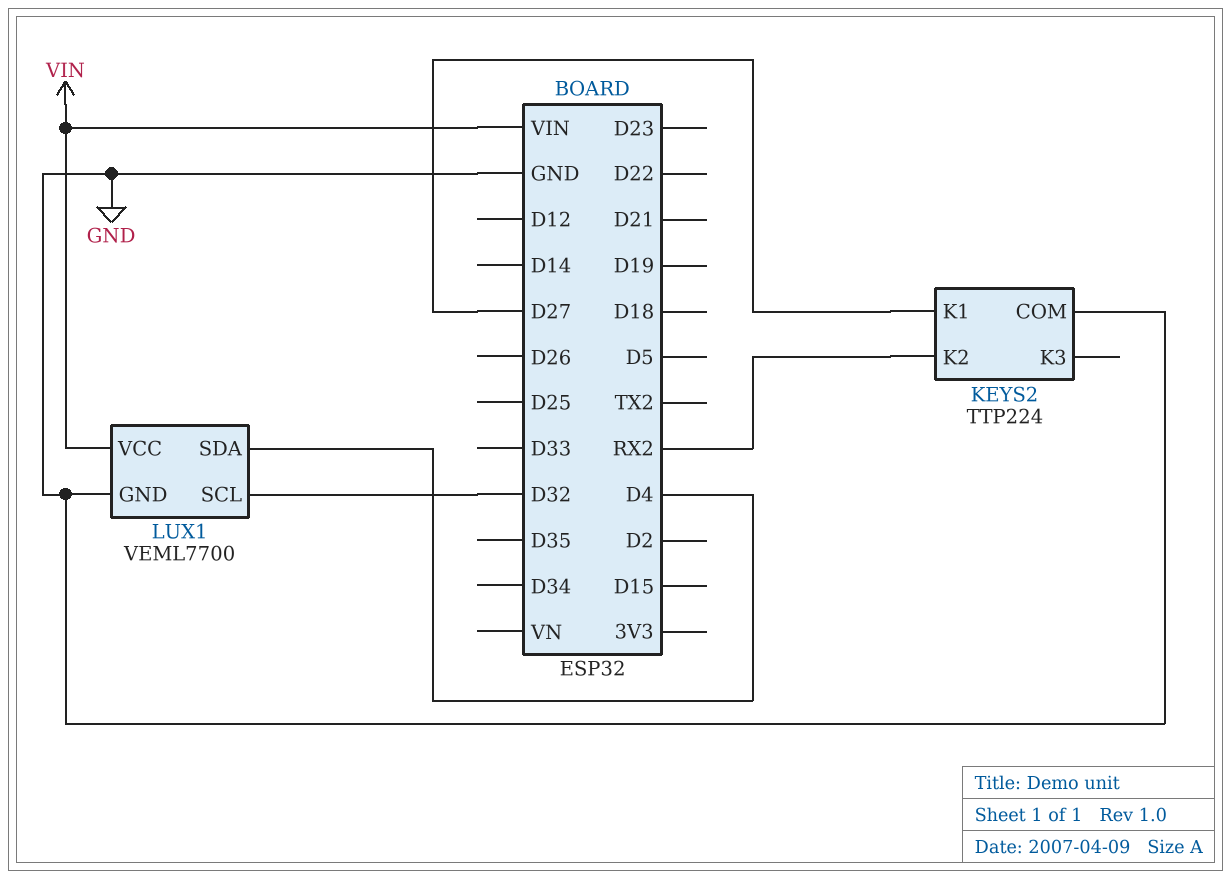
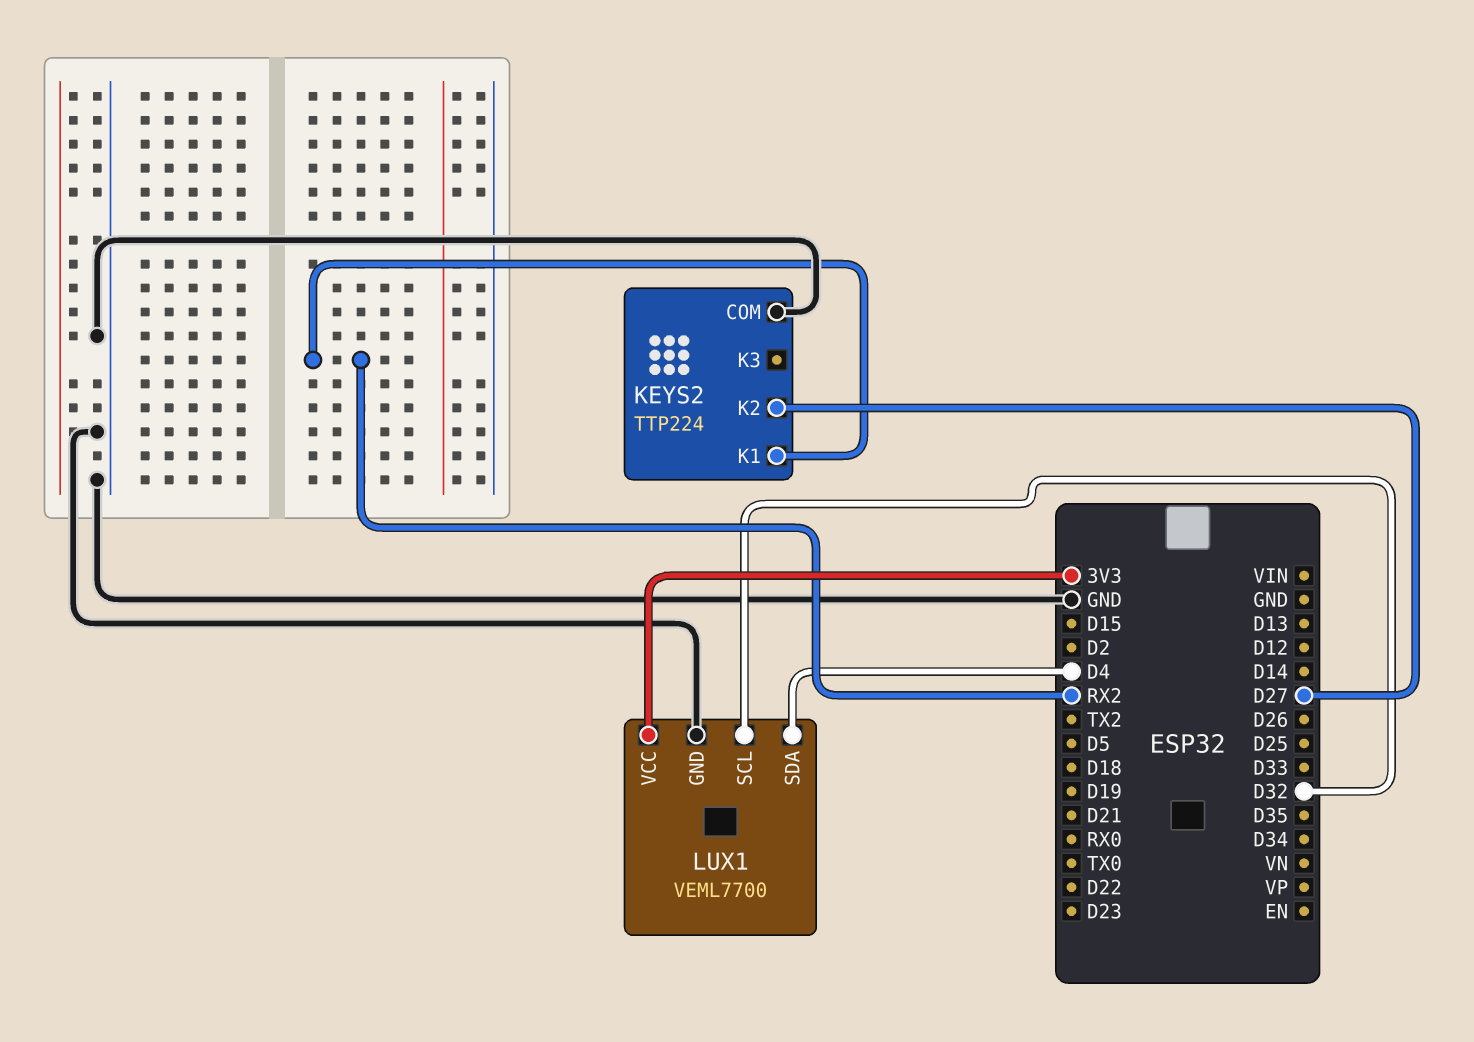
KEYS2 pin K1: D27 -> RX2
KEYS2 pin K2: RX2 -> D27
LUX1 pin VCC: VIN -> 3V3

